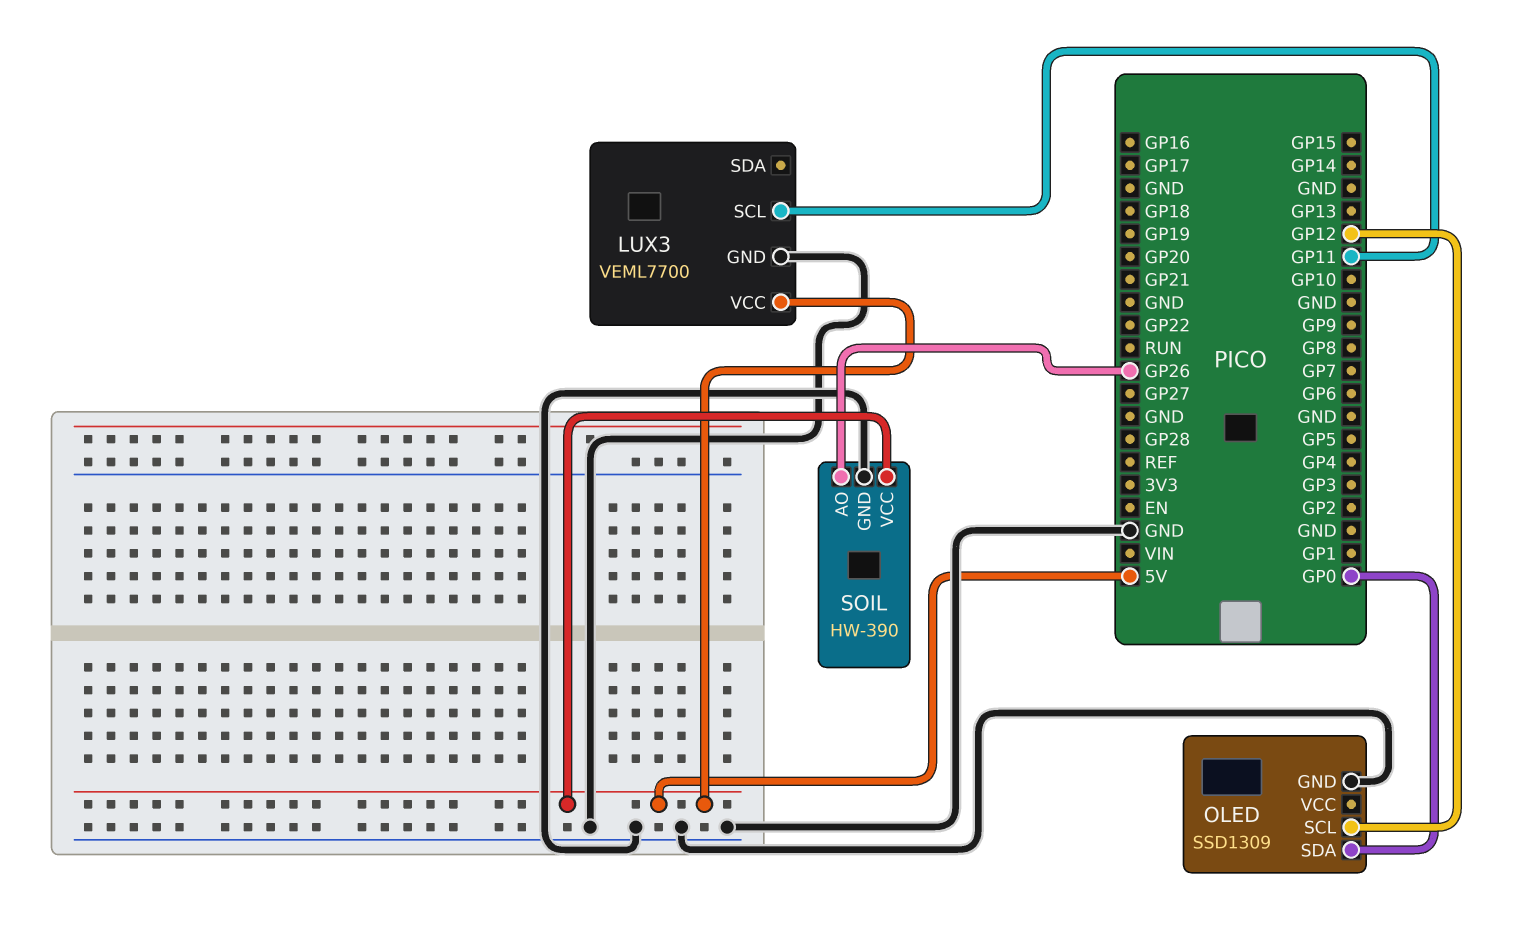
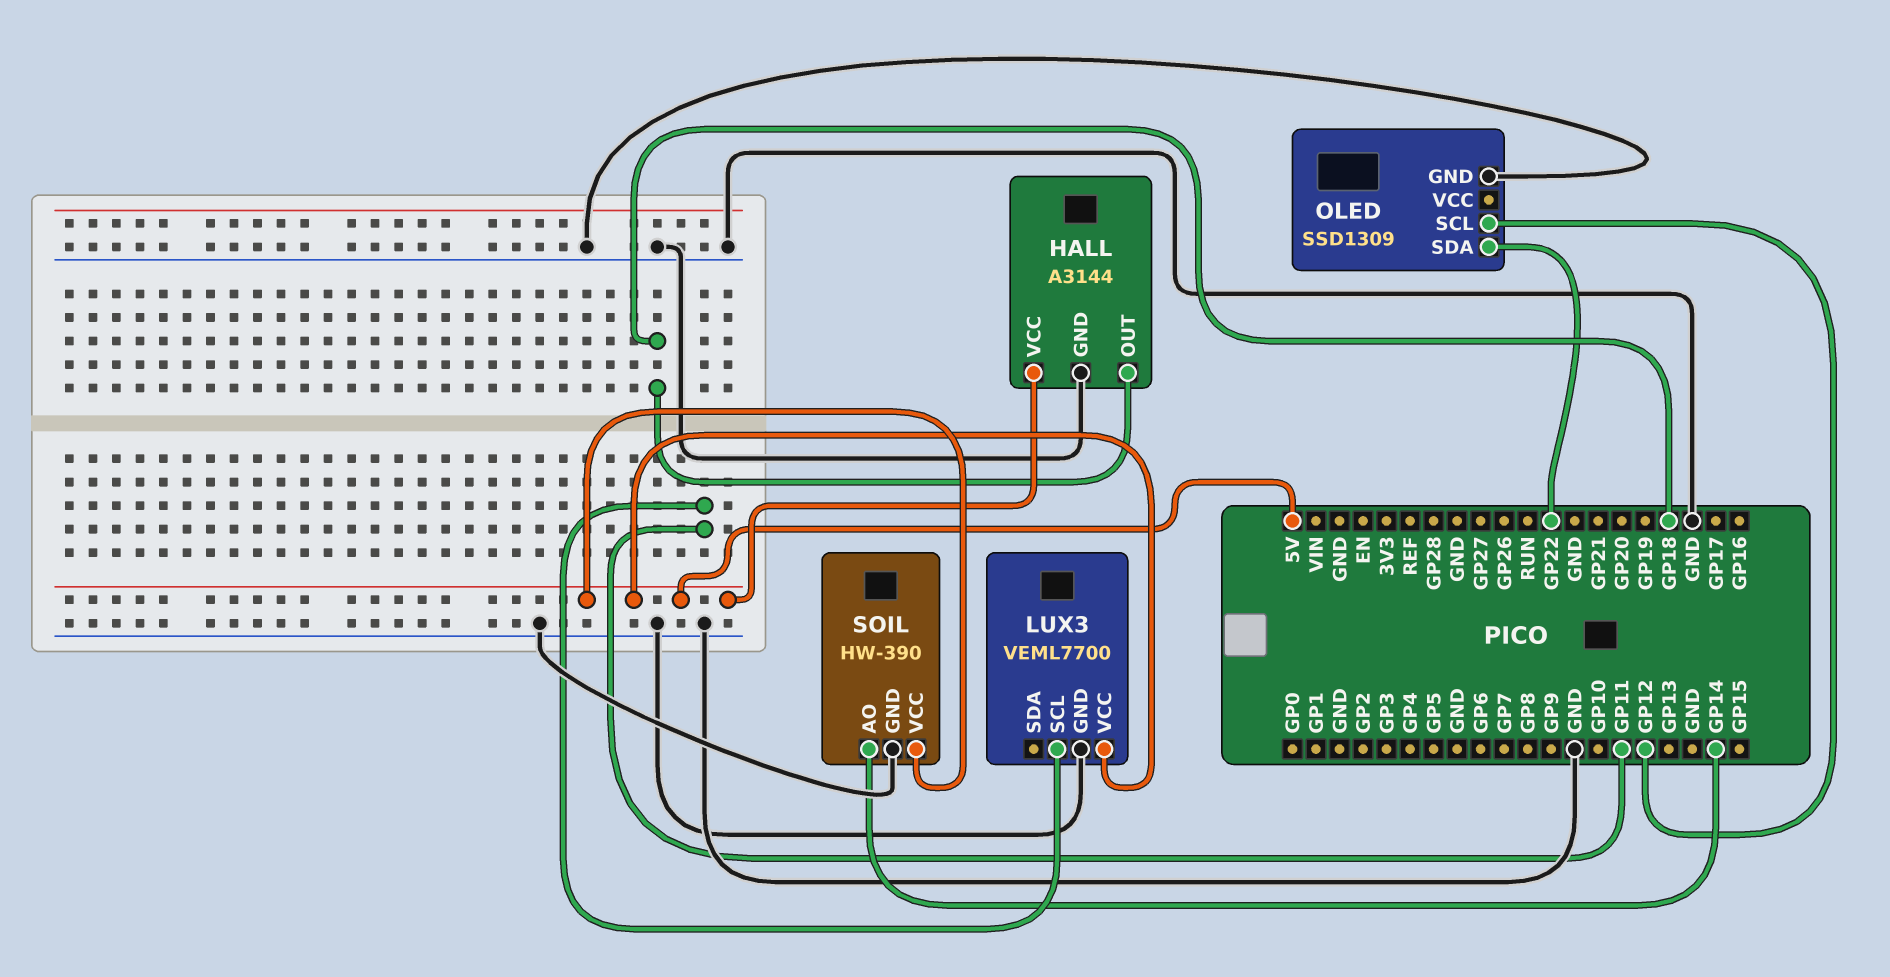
HALL: none -> A3144
HALL pin GND: none -> GND
HALL pin OUT: none -> GP18
HALL pin VCC: none -> 5V
OLED pin SDA: GP0 -> GP22
SOIL pin AO: GP26 -> GP14

